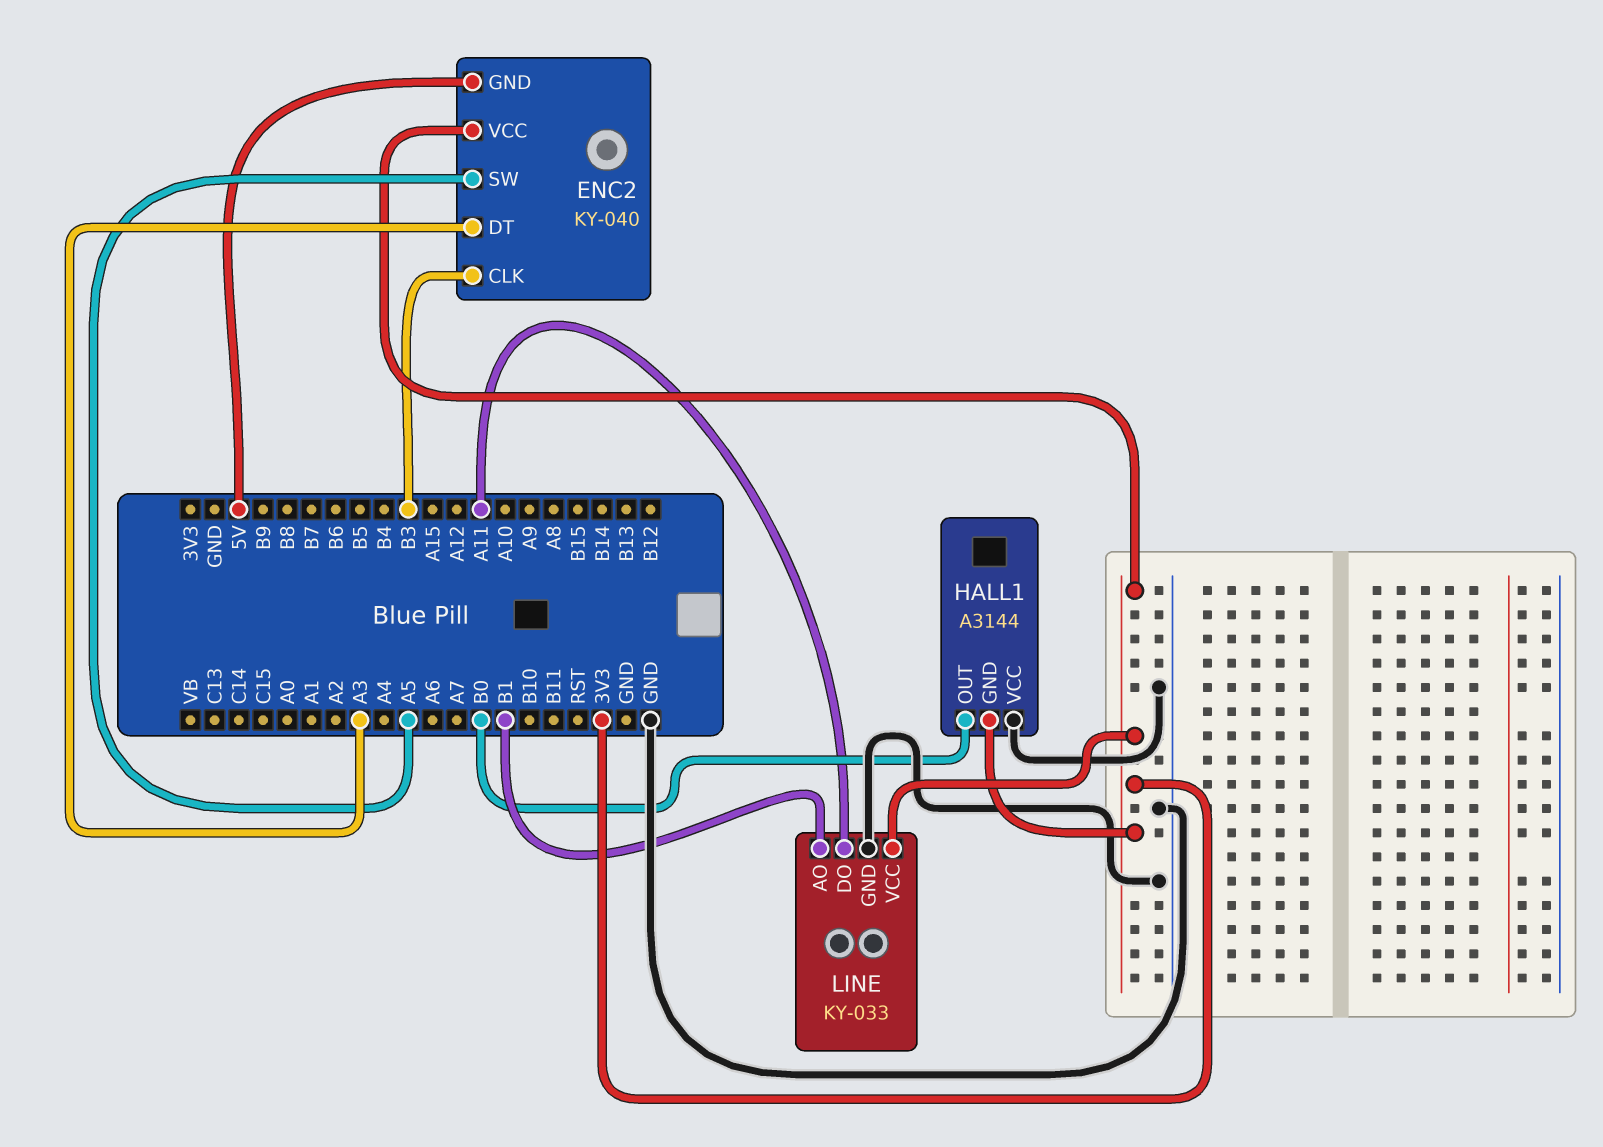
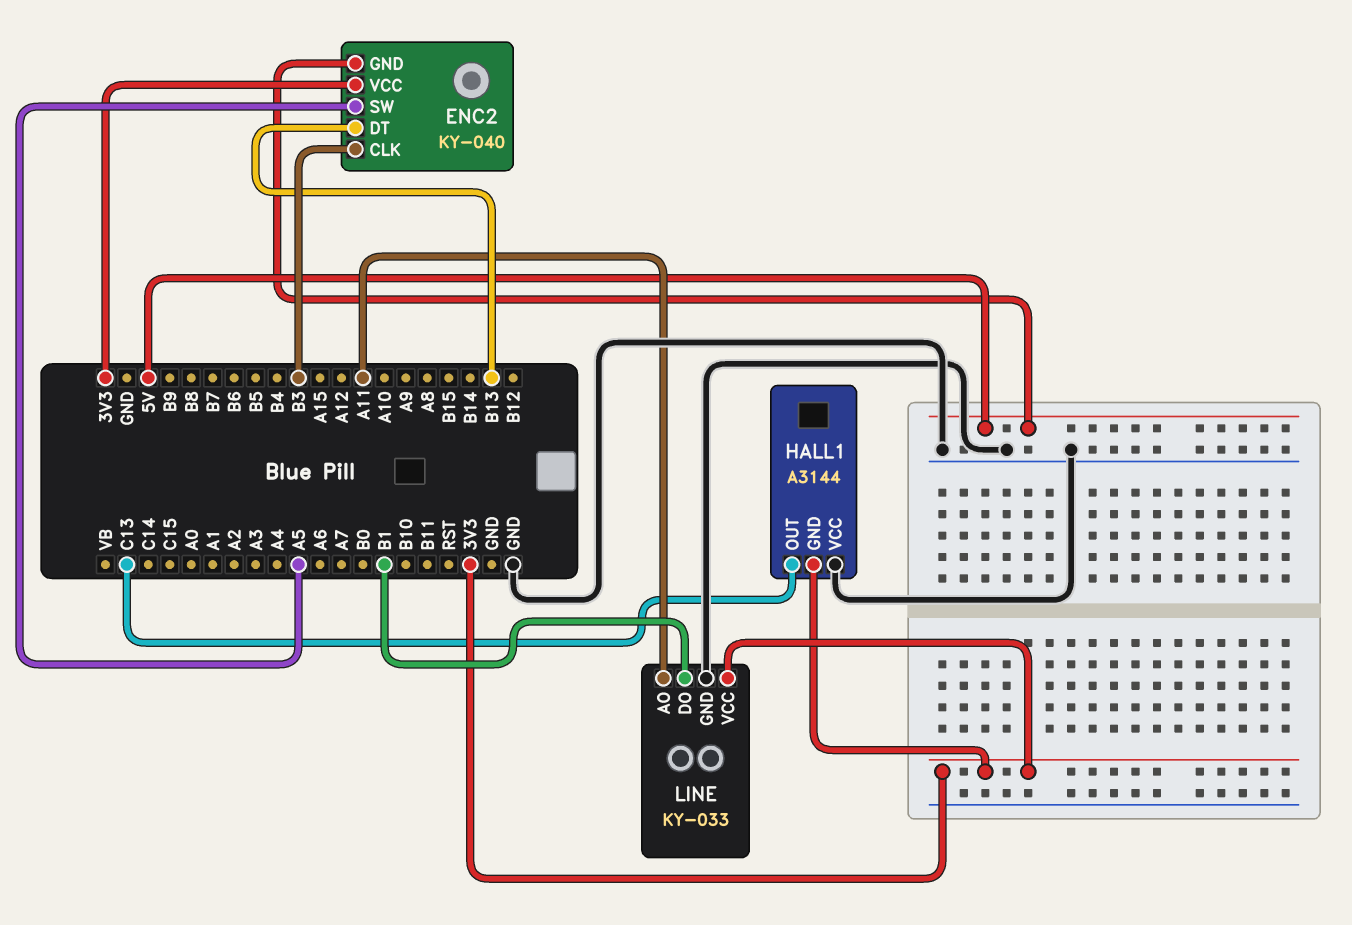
ENC2 pin DT: A3 -> B13
HALL1 pin OUT: B0 -> C13
LINE pin AO: B1 -> A11
LINE pin DO: A11 -> B1

